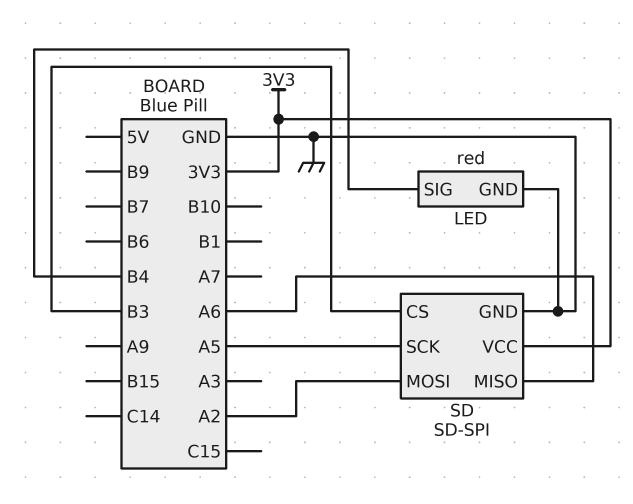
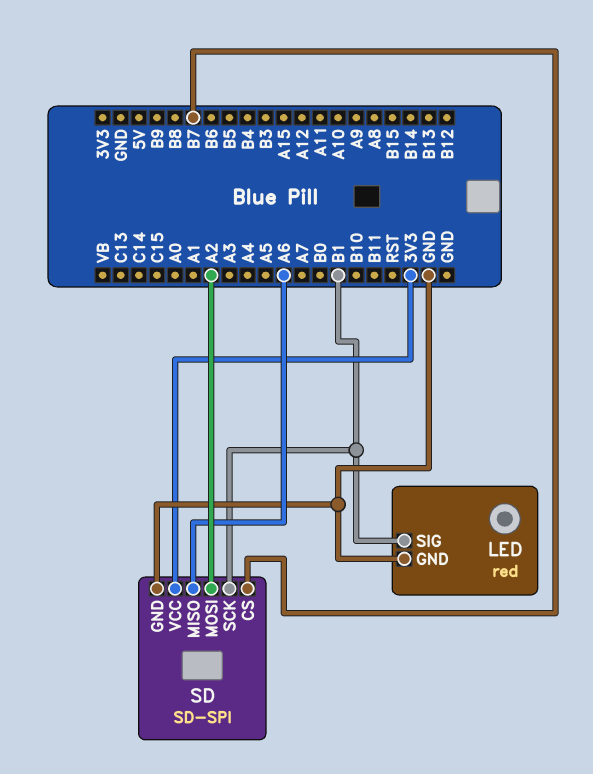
LED pin SIG: B4 -> B1
SD pin CS: B3 -> B7
SD pin SCK: A5 -> B1

